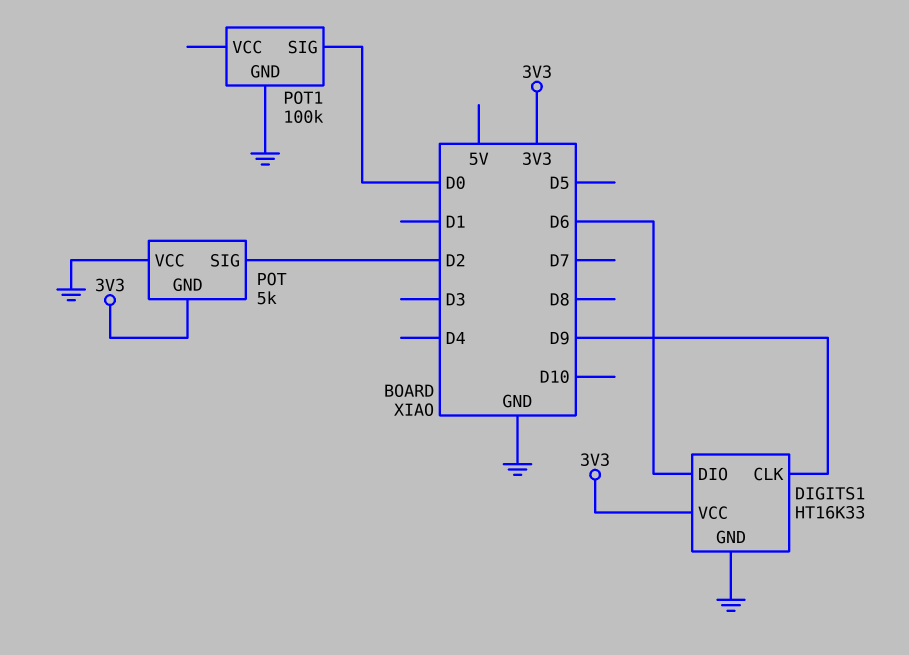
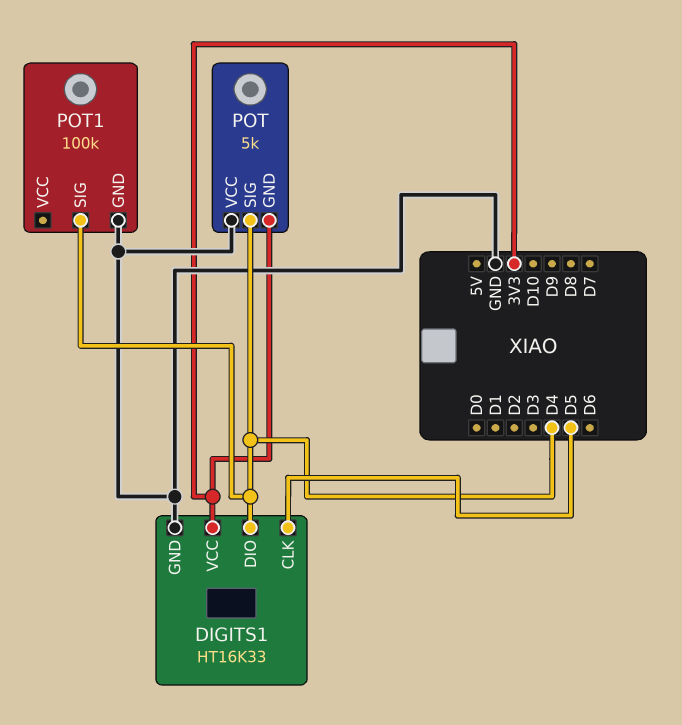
DIGITS1 pin CLK: D9 -> D5
DIGITS1 pin DIO: D6 -> D4
POT pin SIG: D2 -> D4
POT1 pin SIG: D0 -> D4

